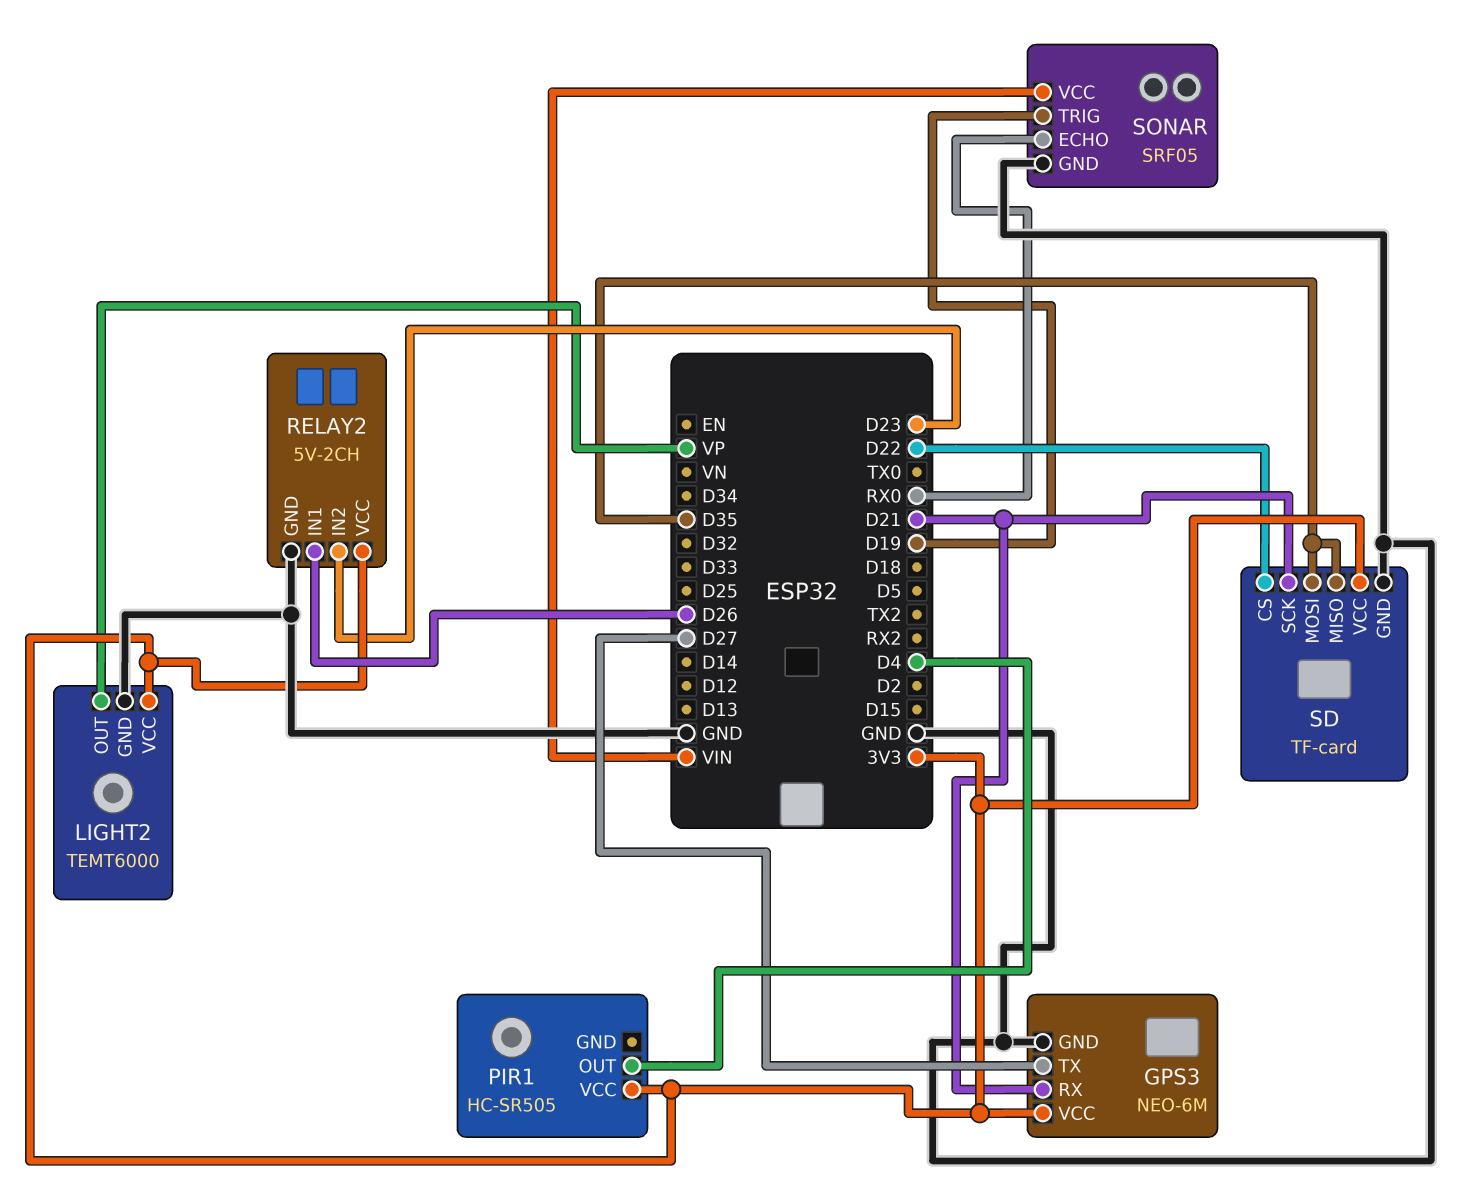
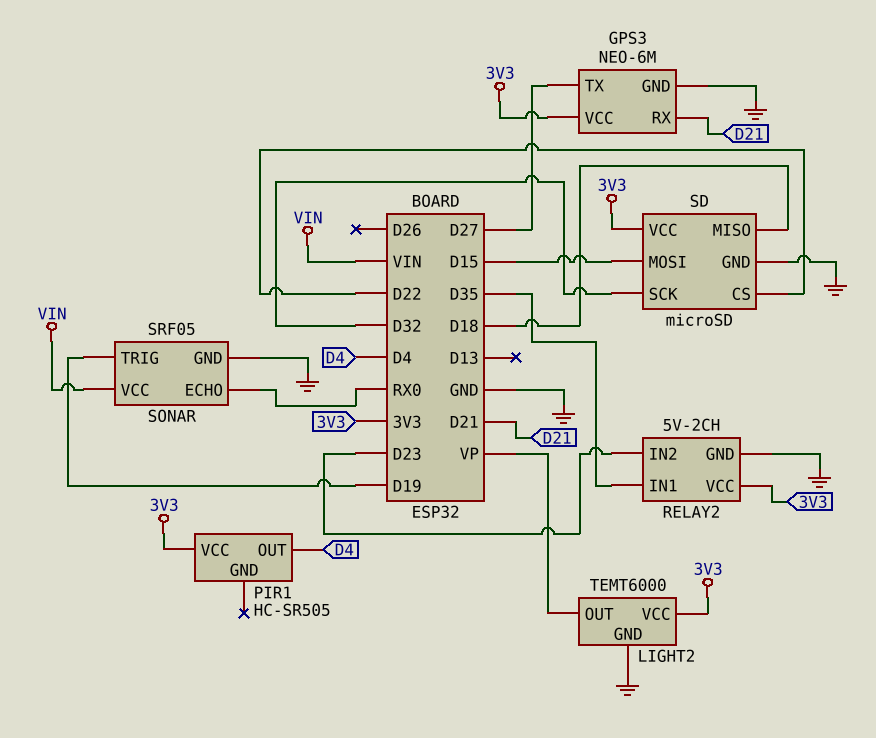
RELAY2 pin IN1: D26 -> D35
SD: TF-card -> microSD
SD pin MISO: D35 -> D18
SD pin MOSI: D35 -> D15
SD pin SCK: D21 -> D32

